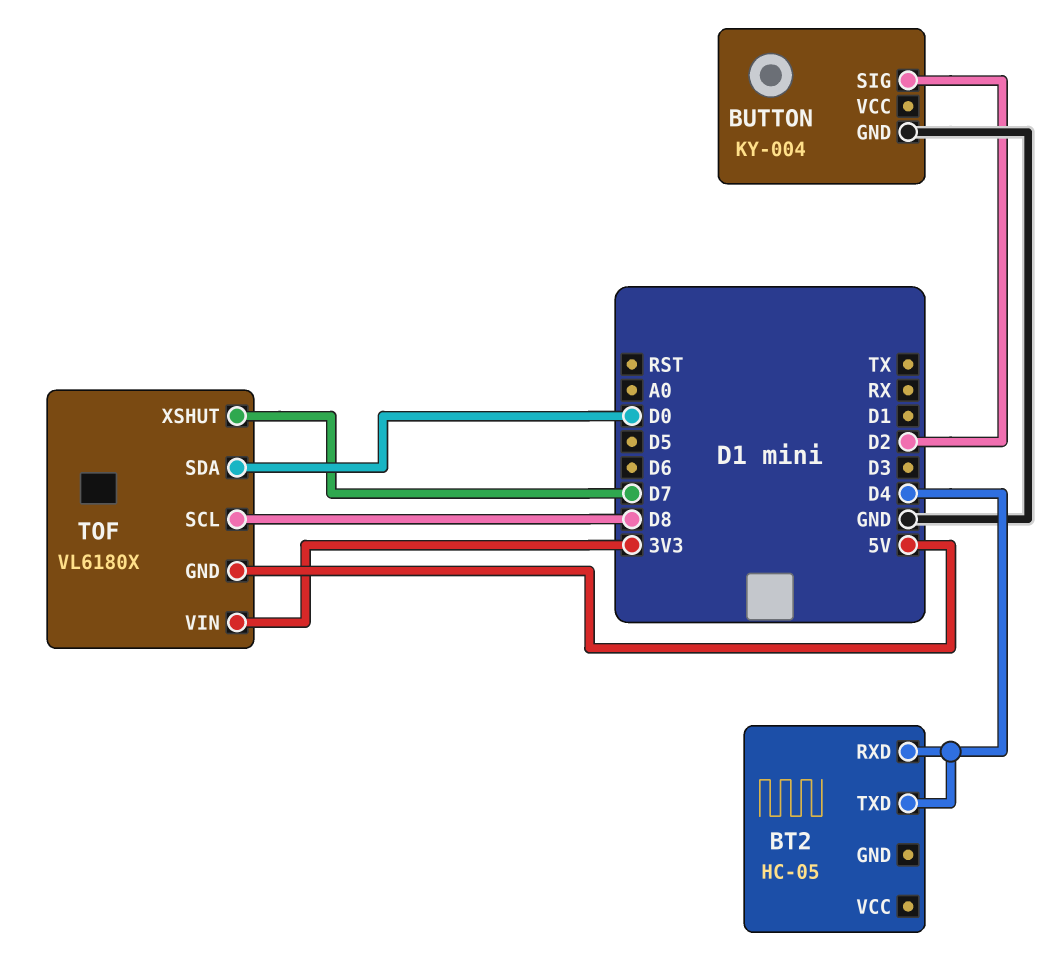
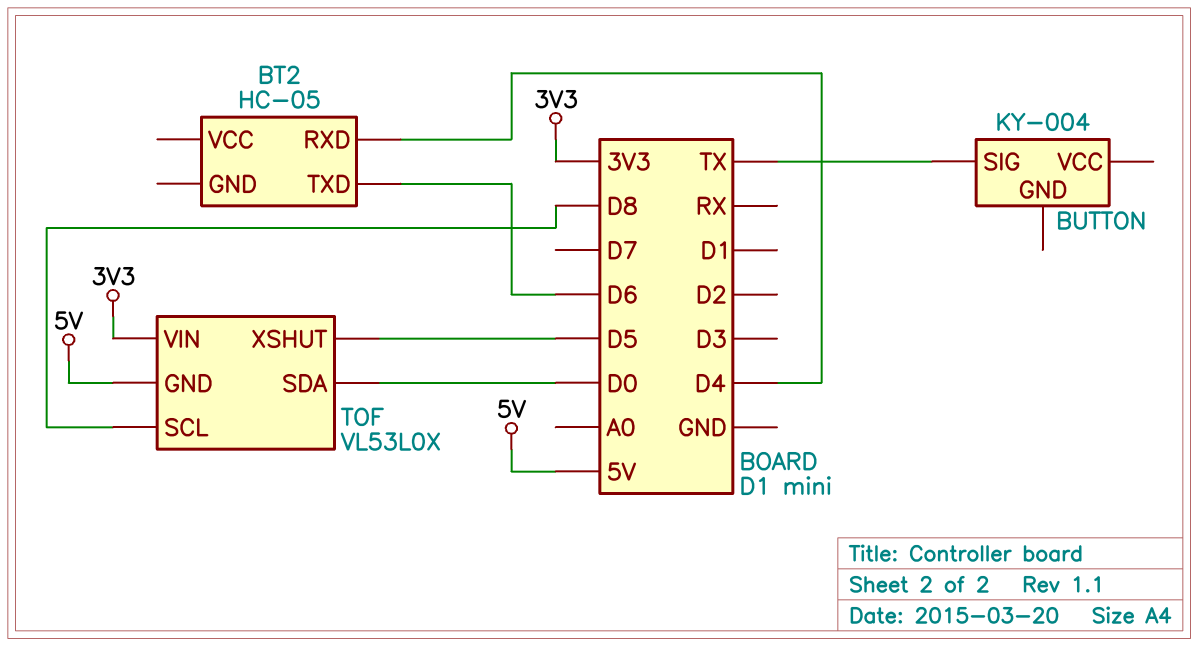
BT2 pin TXD: D4 -> D6
BUTTON pin GND: GND -> none
BUTTON pin SIG: D2 -> TX
TOF: VL6180X -> VL53L0X
TOF pin XSHUT: D7 -> D5

